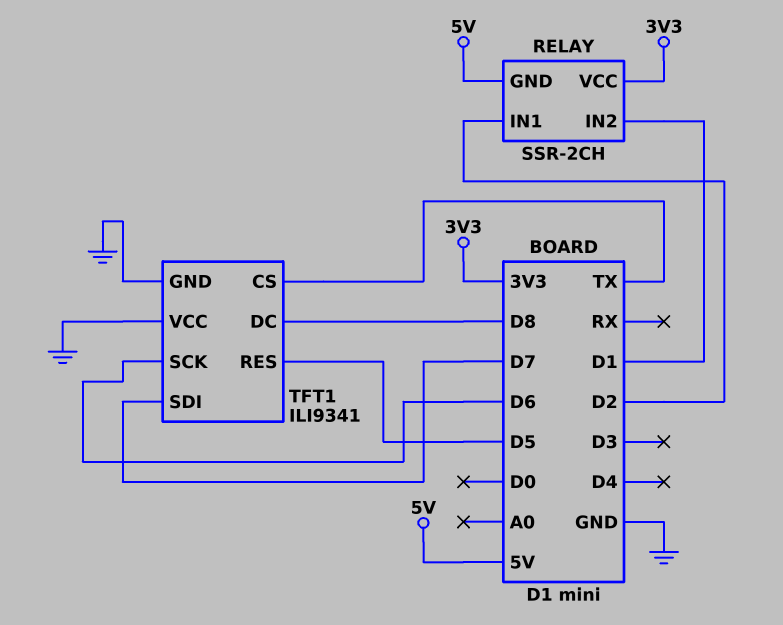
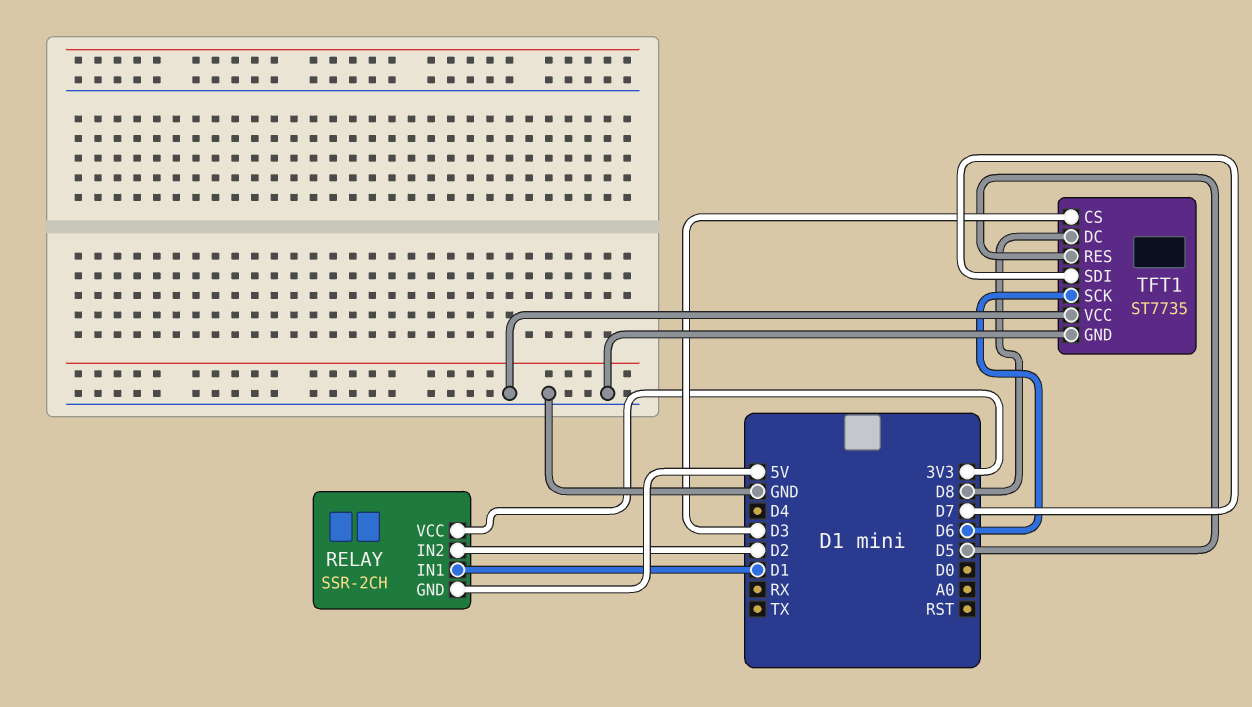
RELAY pin IN1: D2 -> D1
RELAY pin IN2: D1 -> D2
TFT1: ILI9341 -> ST7735
TFT1 pin CS: TX -> D3

